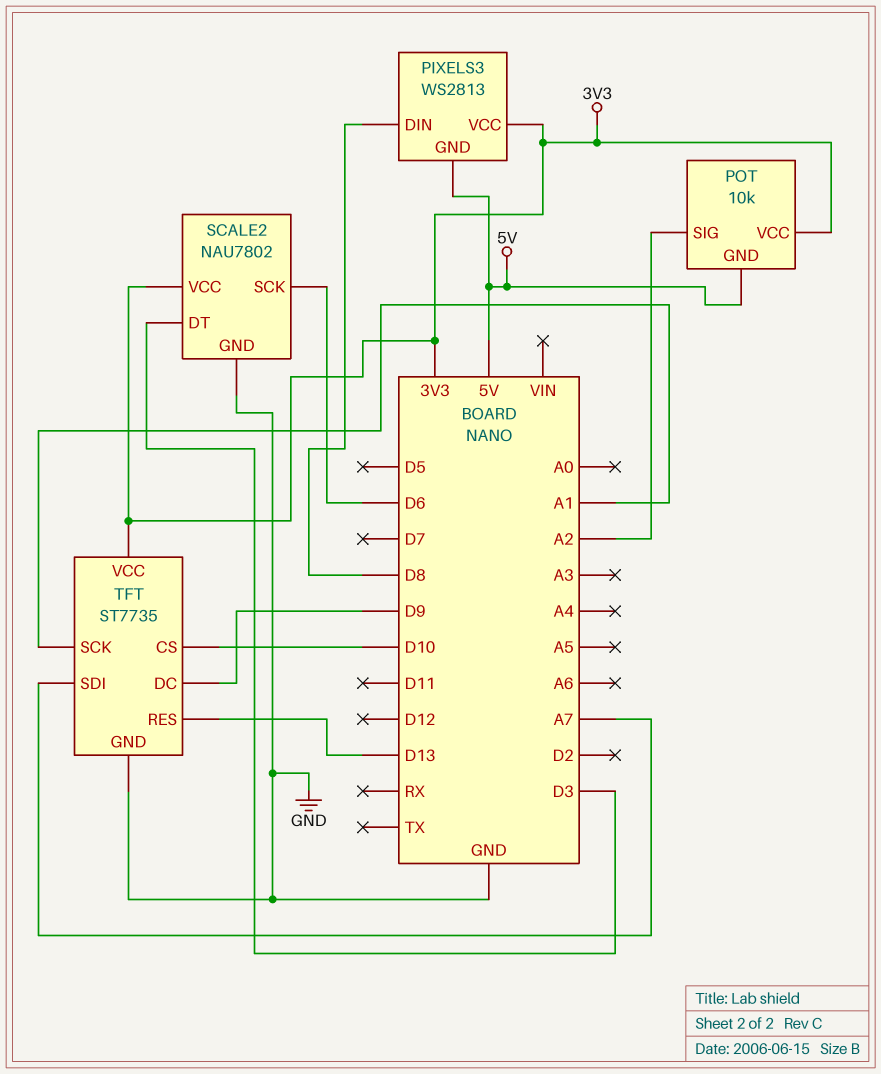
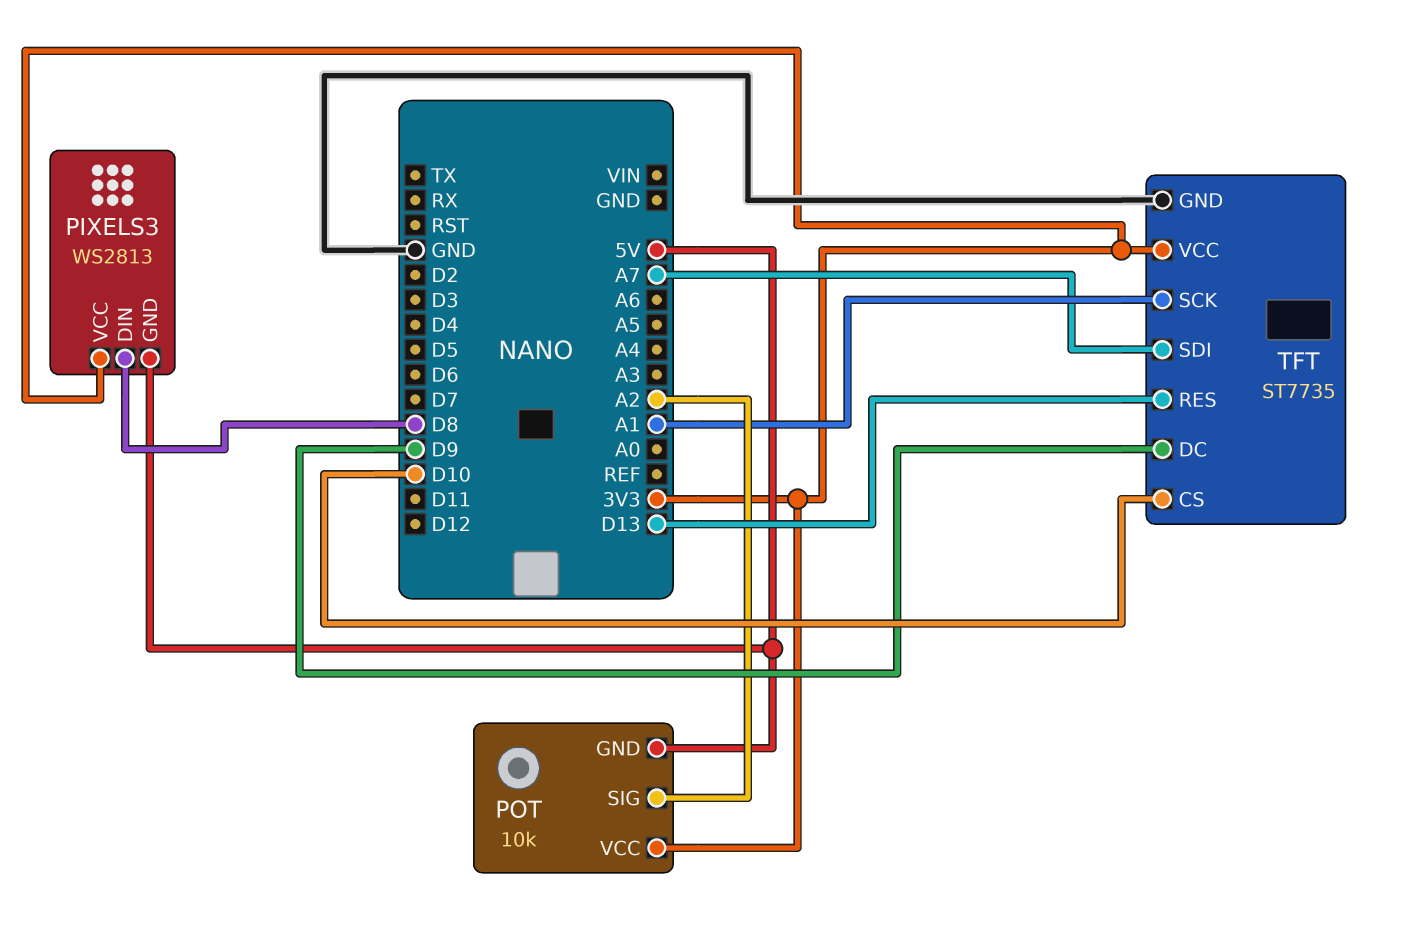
SCALE2: NAU7802 -> none
SCALE2 pin DT: D3 -> none
SCALE2 pin GND: GND -> none
SCALE2 pin SCK: D6 -> none
SCALE2 pin VCC: 3V3 -> none

